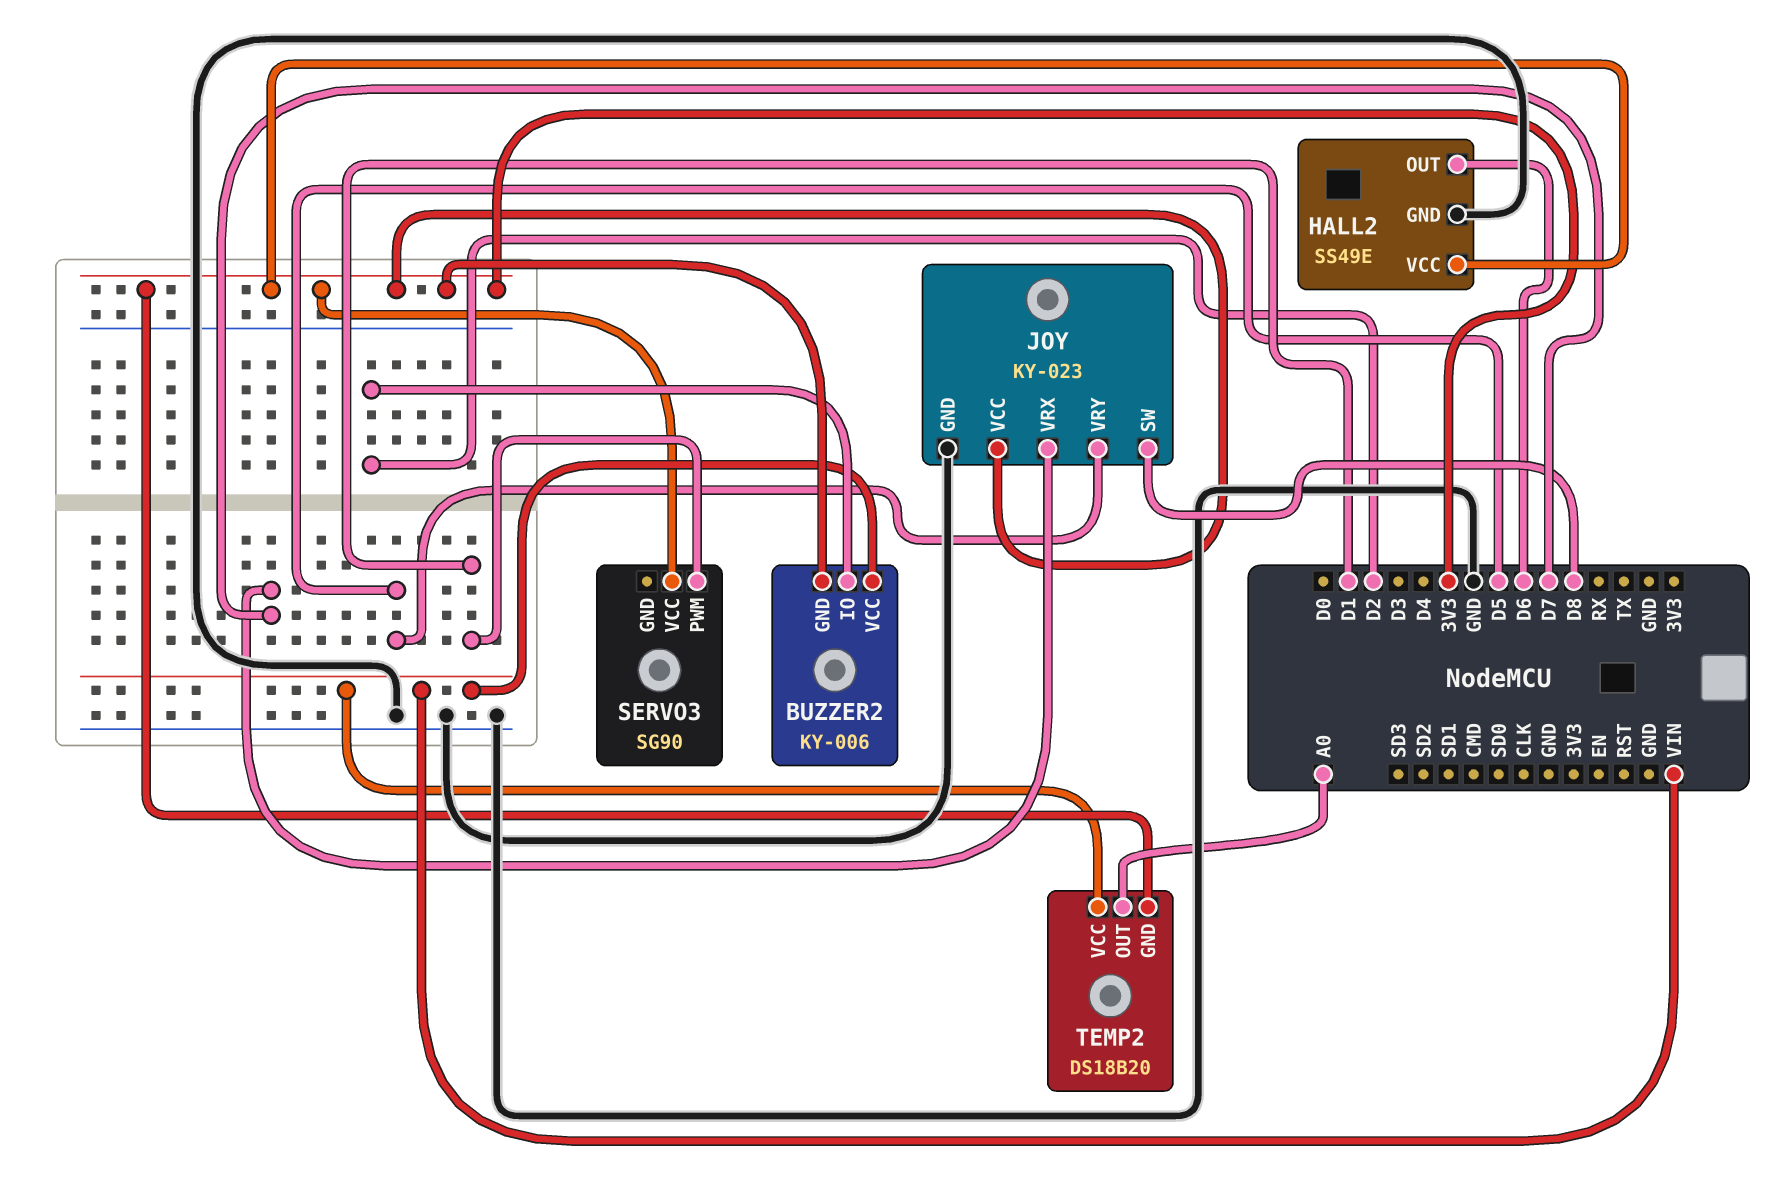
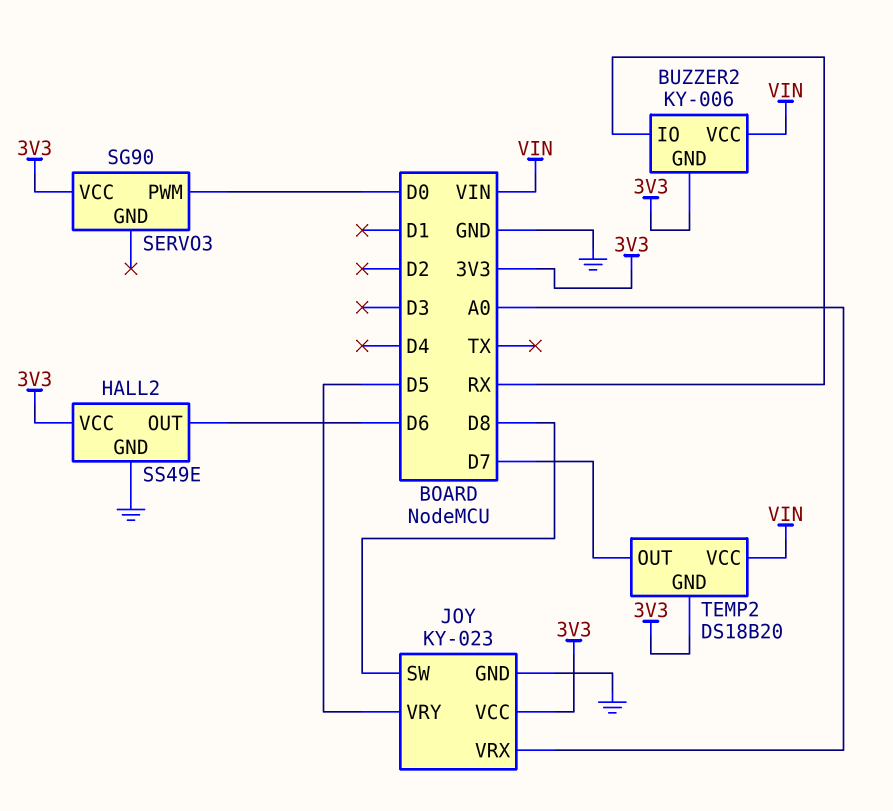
BUZZER2 pin IO: D2 -> RX
JOY pin VRX: D7 -> A0
SERVO3 pin PWM: D1 -> D0
TEMP2 pin OUT: A0 -> D7

